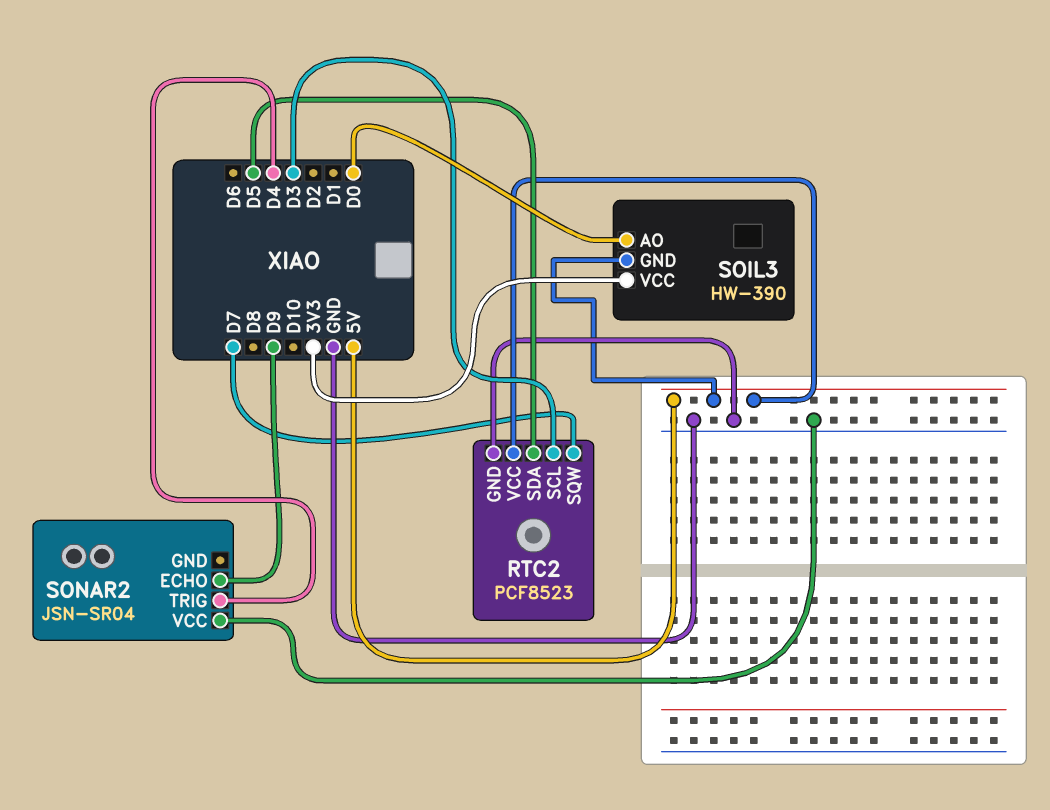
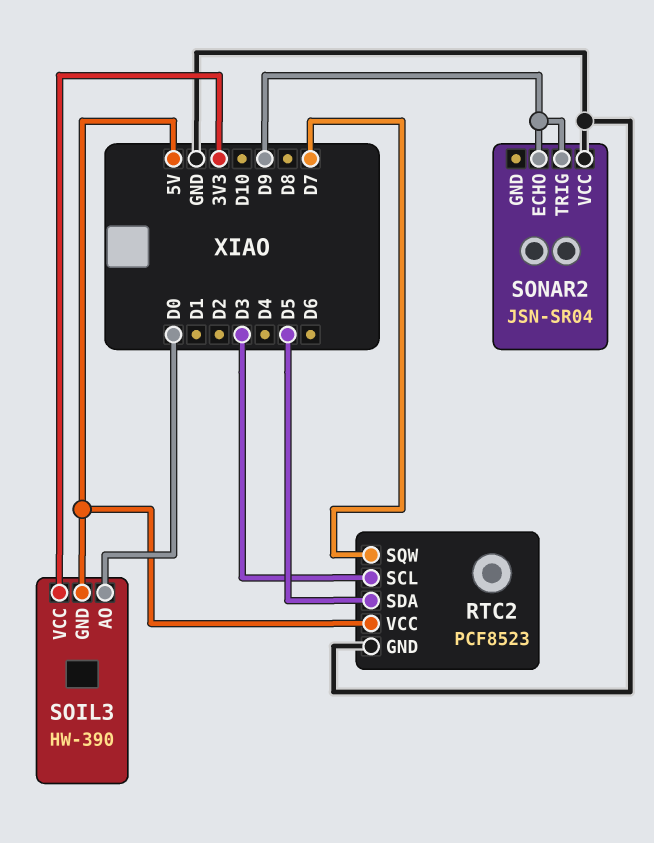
SONAR2 pin TRIG: D4 -> D9

